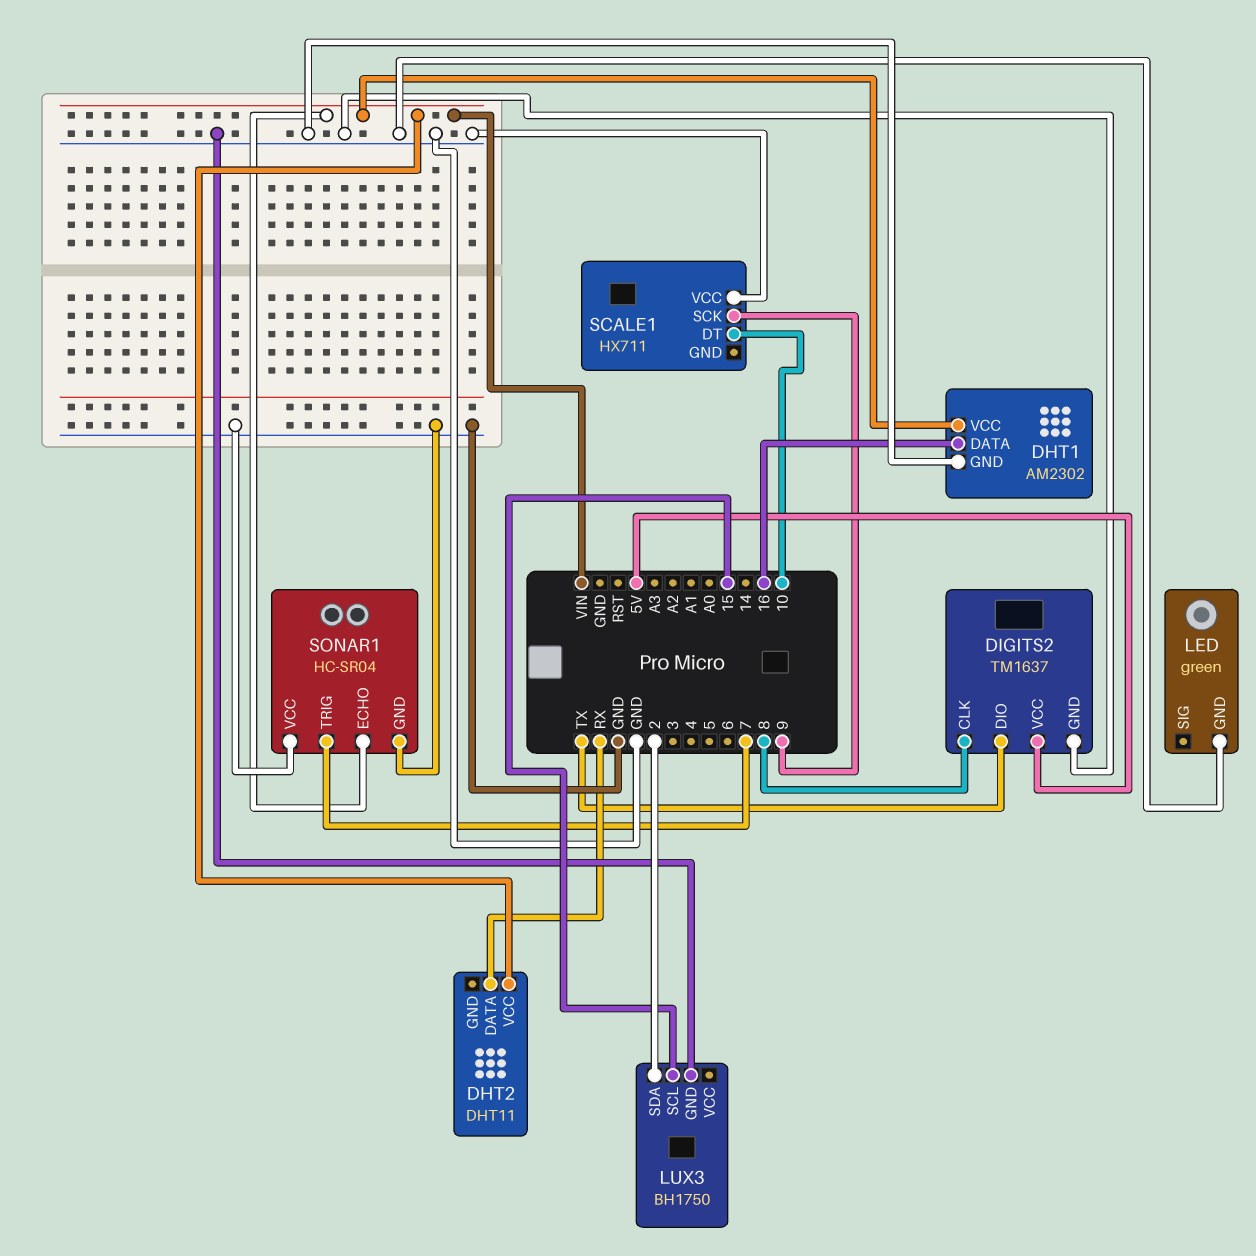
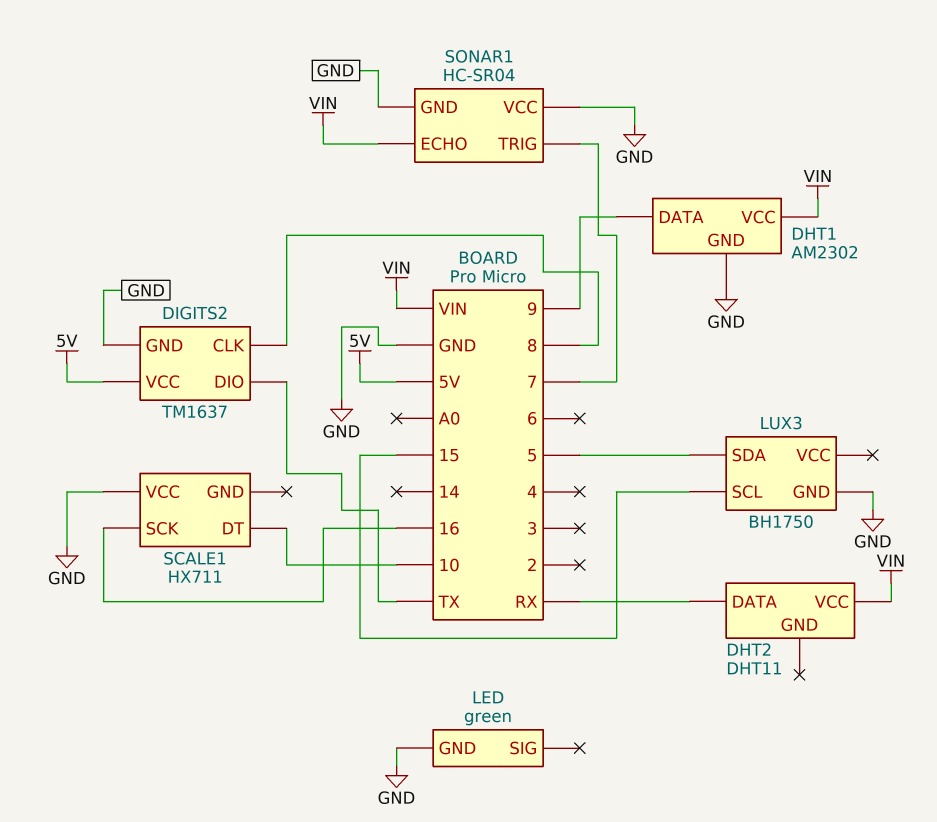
DHT1 pin DATA: 16 -> 9
LUX3 pin SDA: 2 -> 5
SCALE1 pin SCK: 9 -> 16

